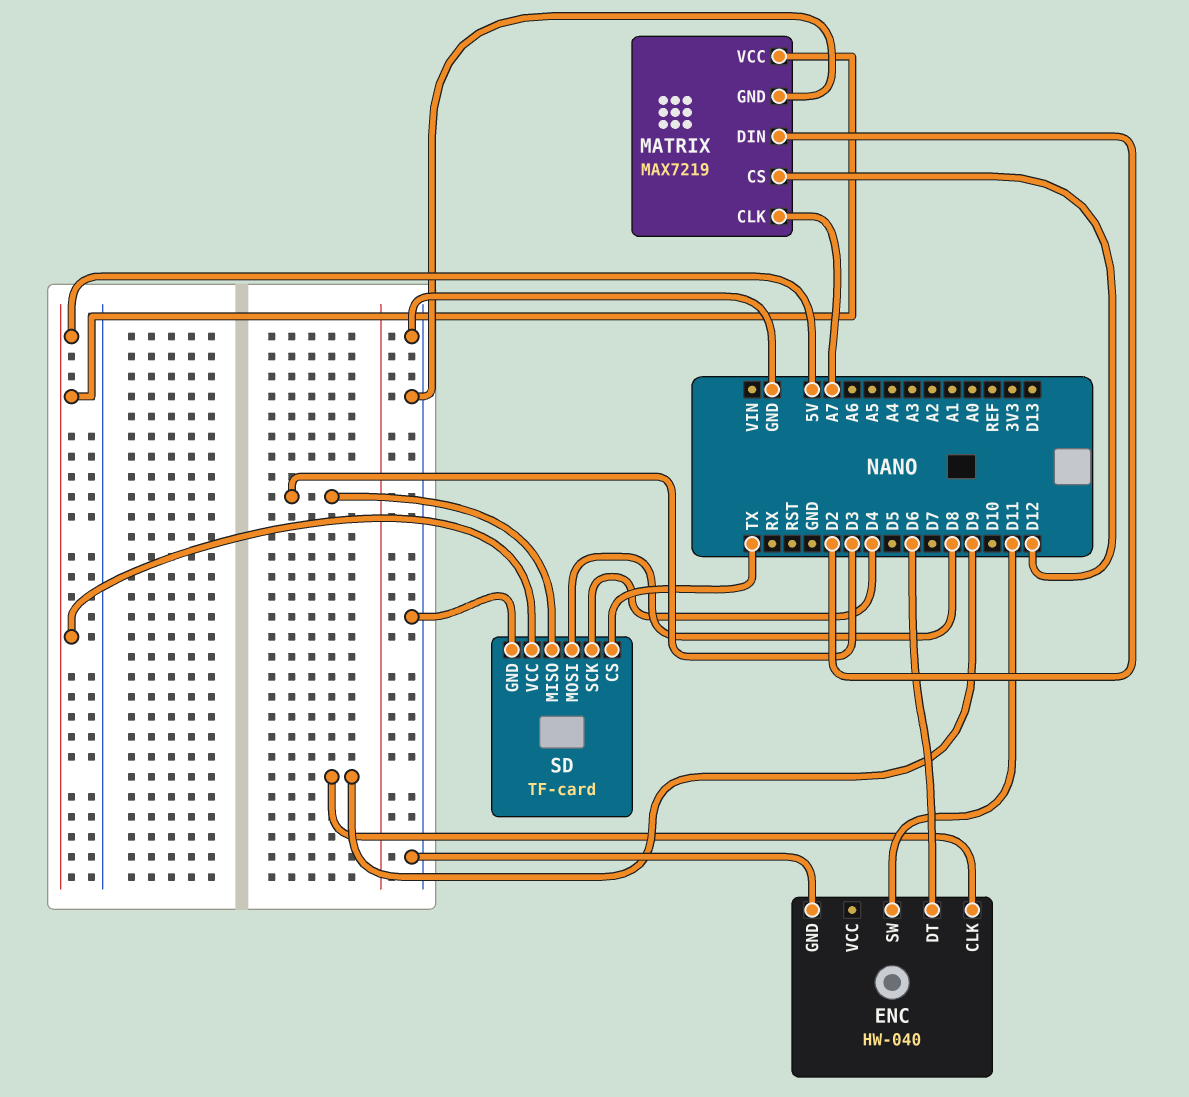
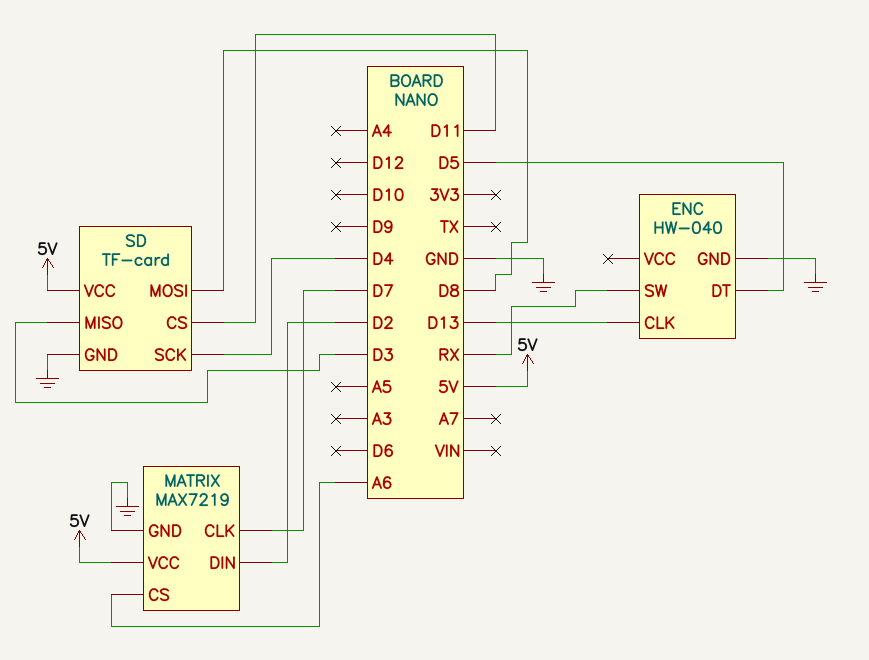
ENC pin CLK: D9 -> D13
ENC pin DT: D6 -> D5
ENC pin SW: D11 -> RX
MATRIX pin CLK: A7 -> D7
MATRIX pin CS: D12 -> A6
SD pin CS: TX -> D11

